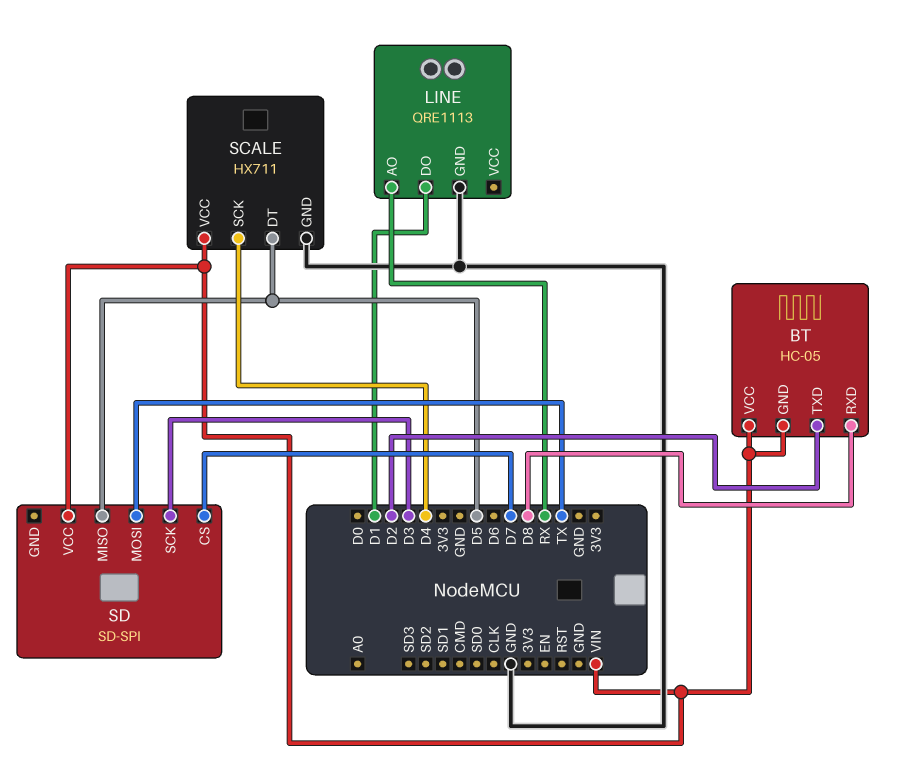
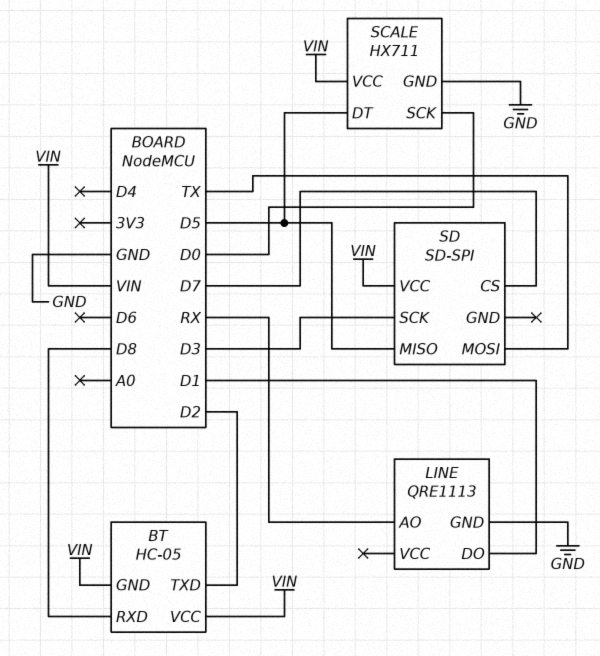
SCALE pin SCK: D4 -> D0

